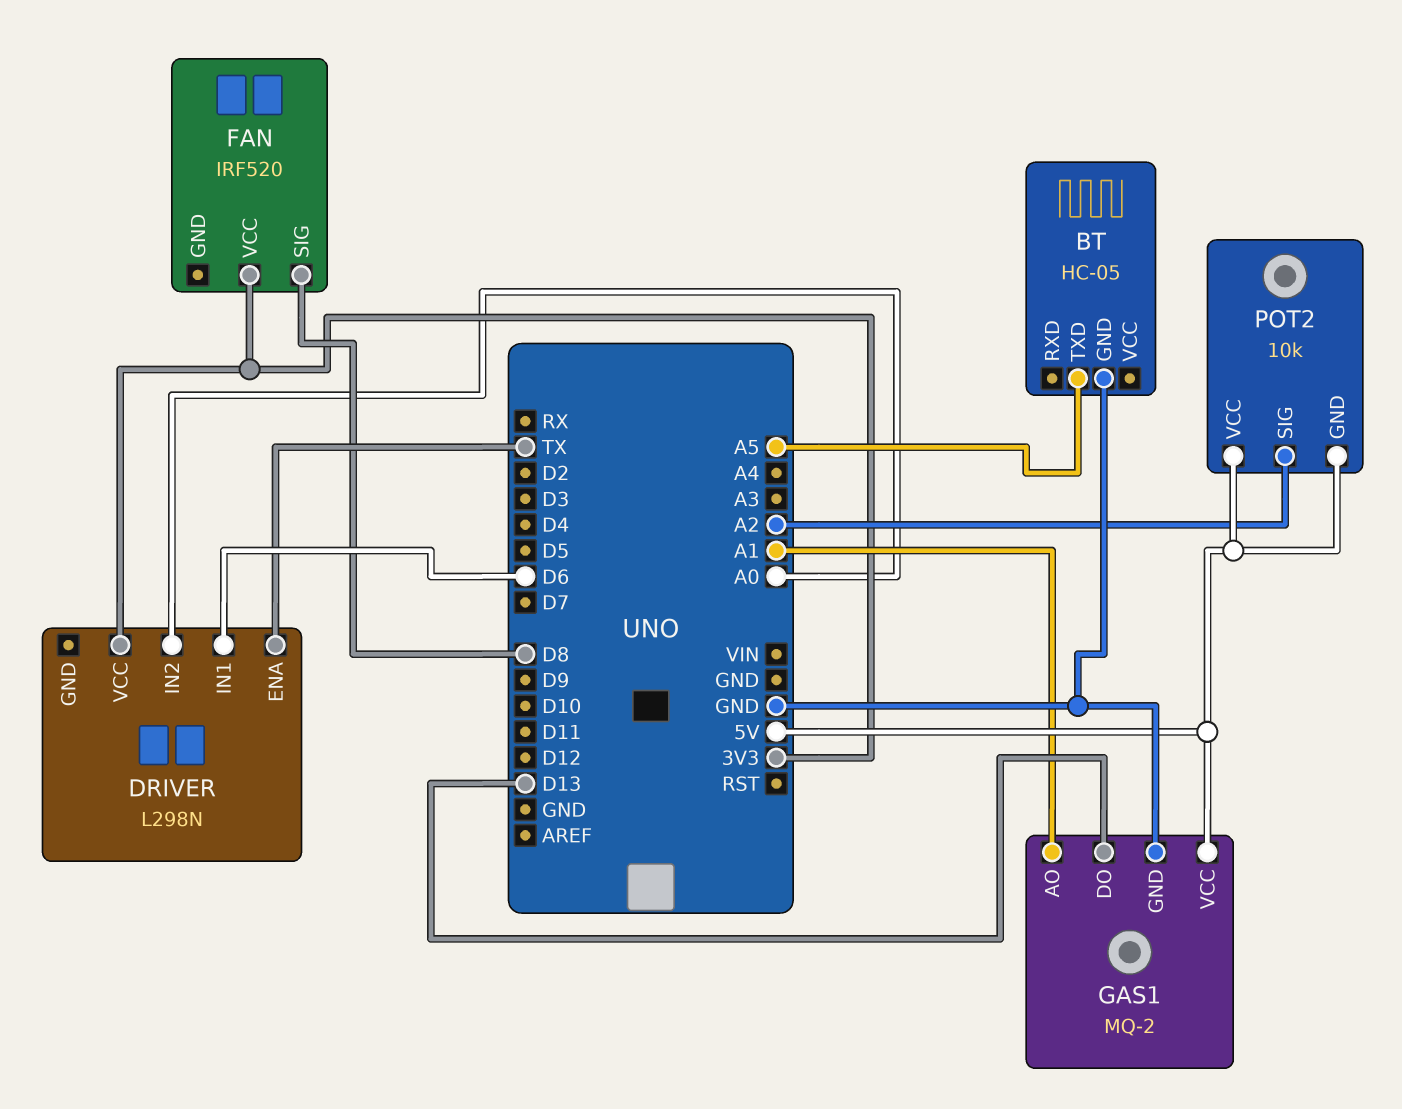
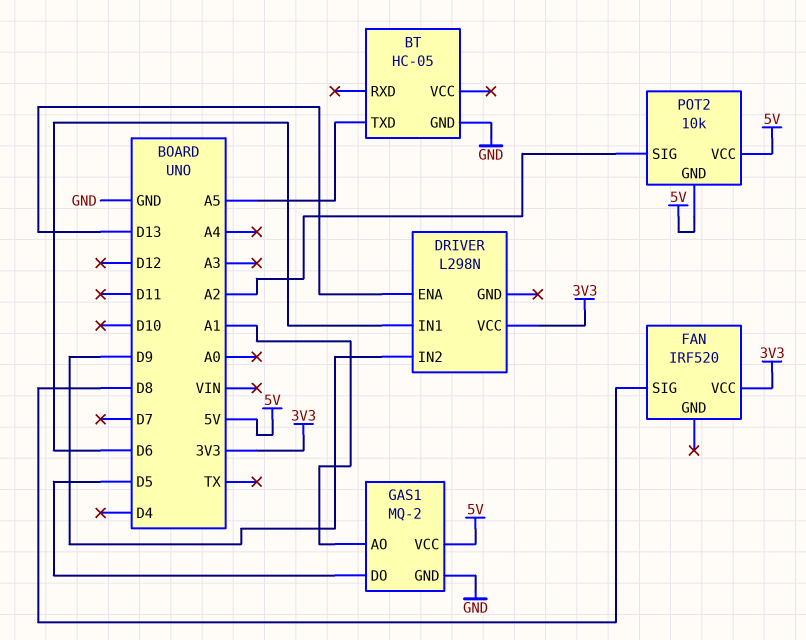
DRIVER pin ENA: TX -> D13
DRIVER pin IN2: A0 -> D9
GAS1 pin DO: D13 -> D5

